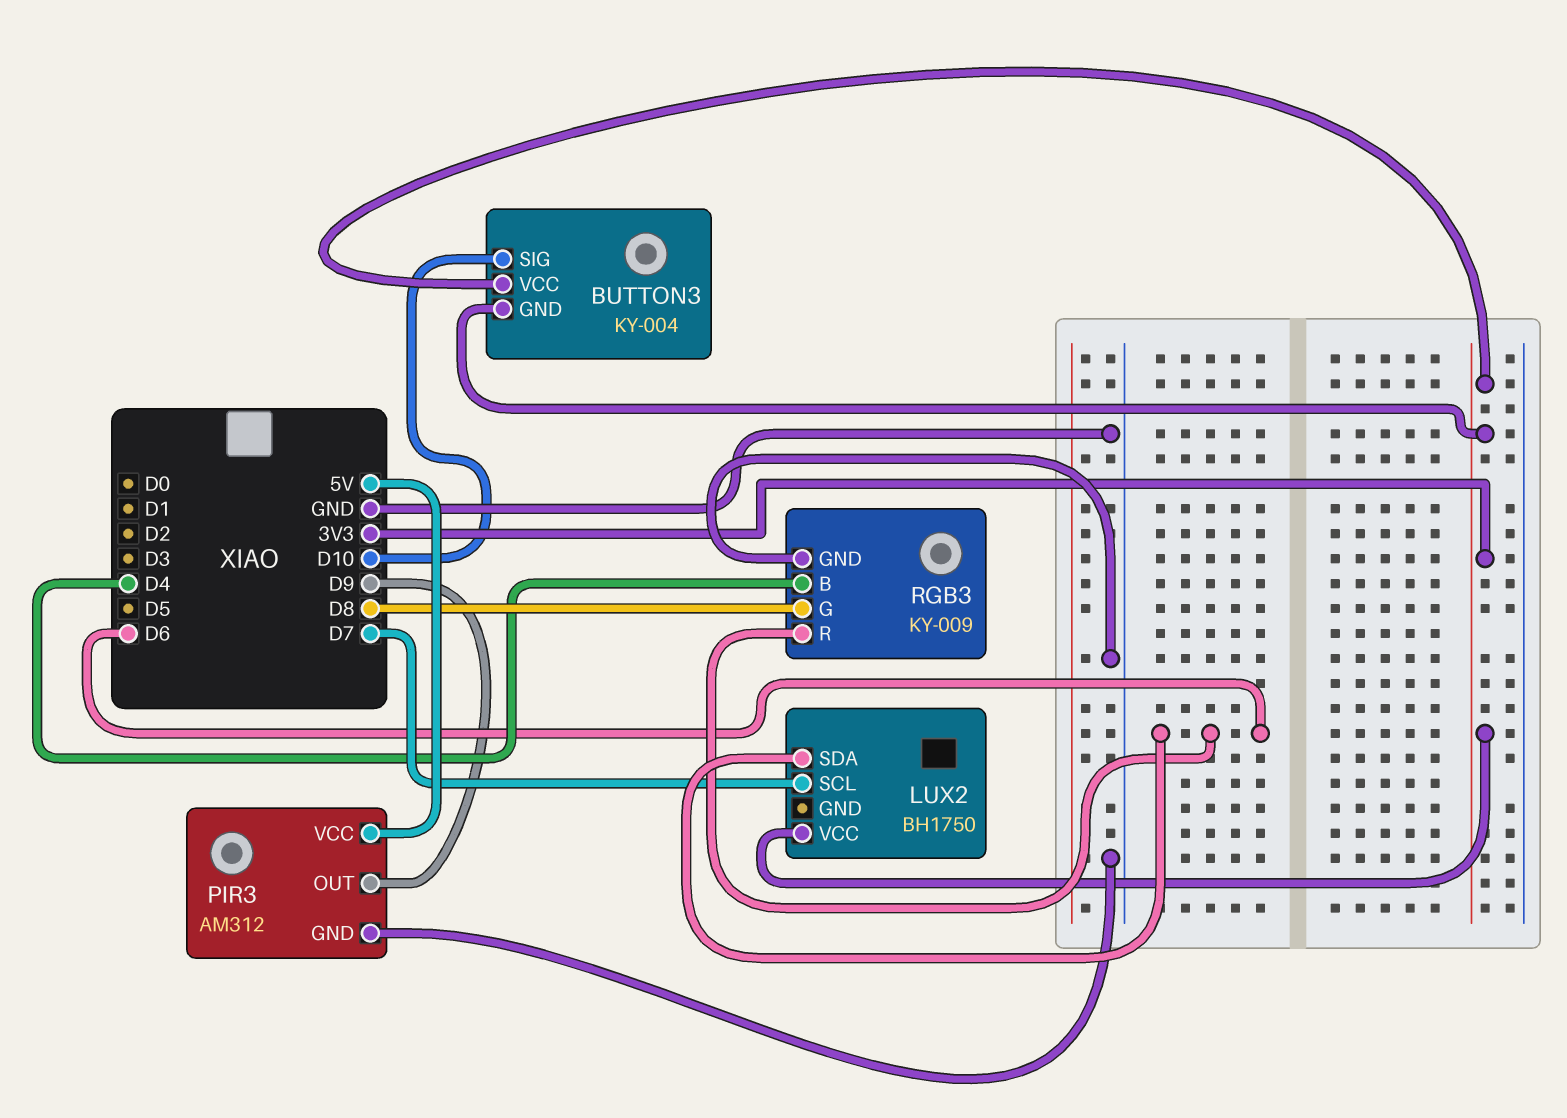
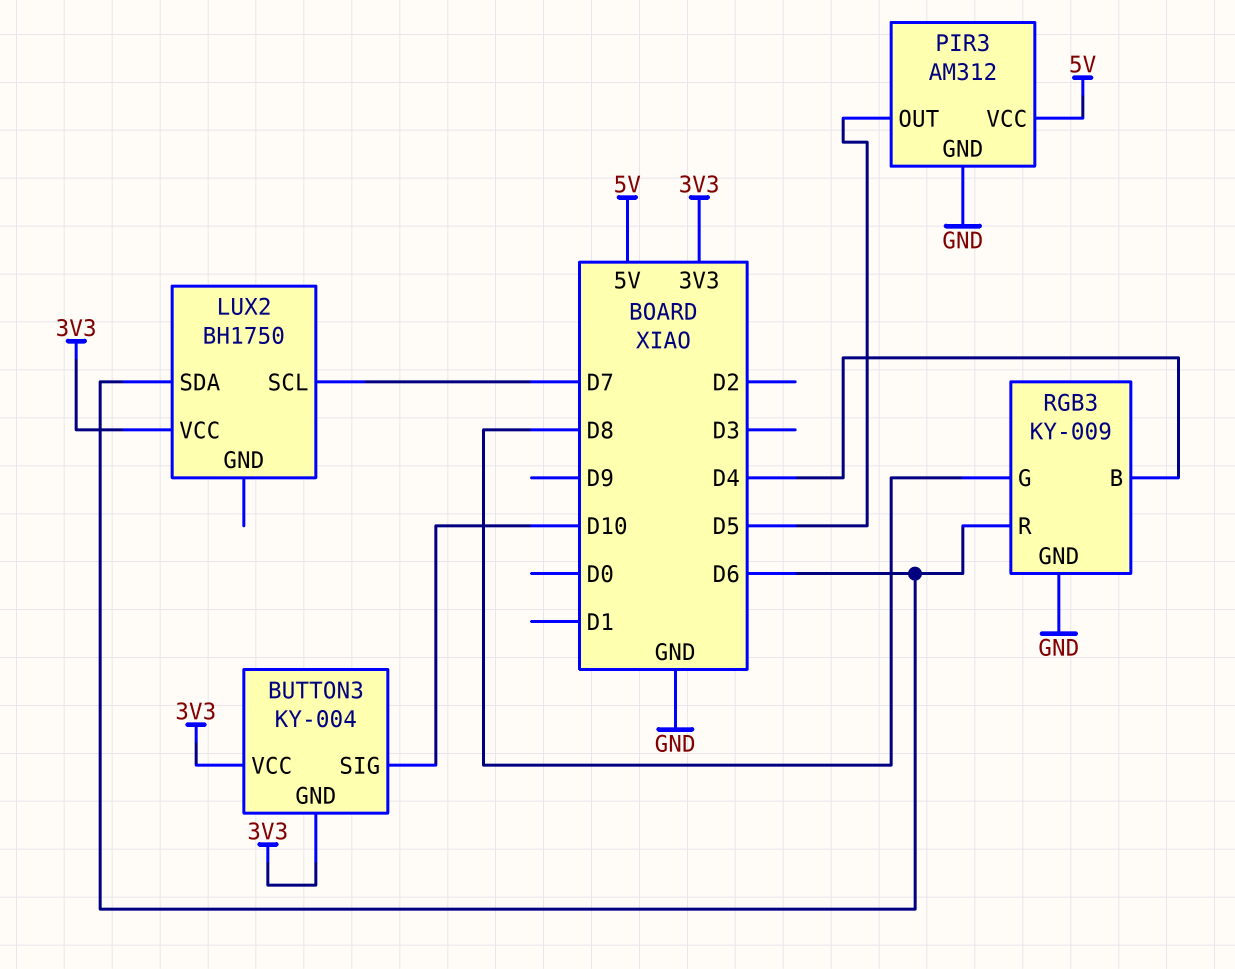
PIR3 pin OUT: D9 -> D5

